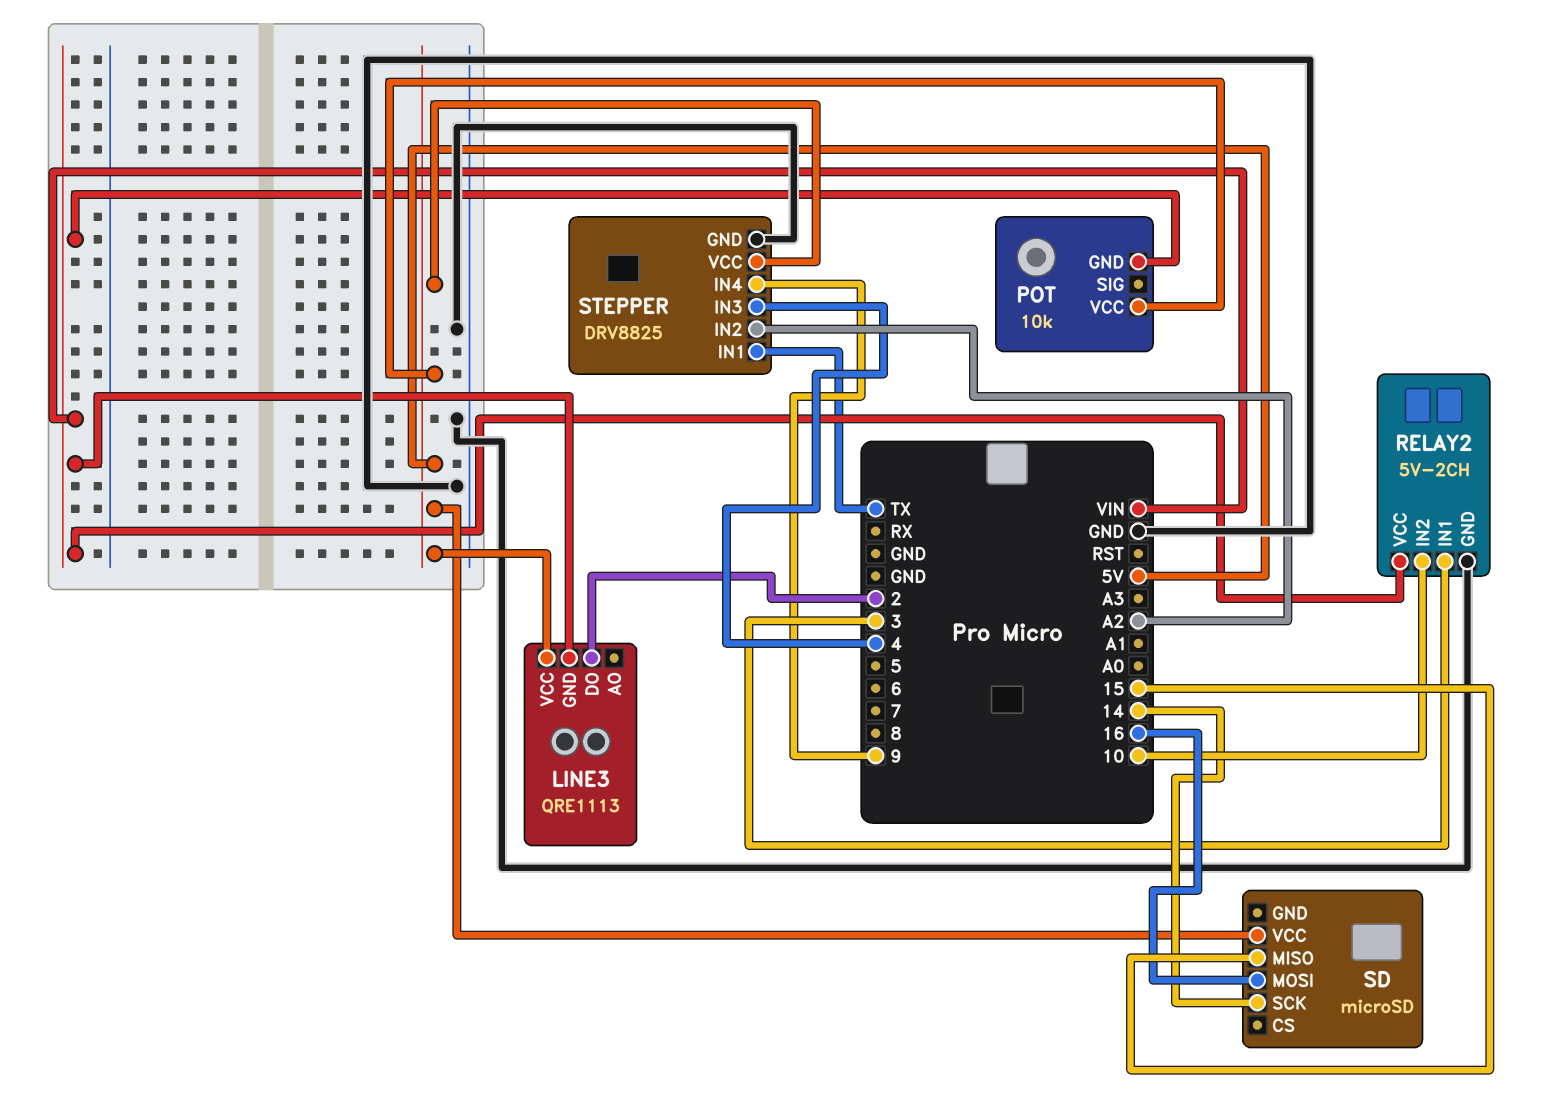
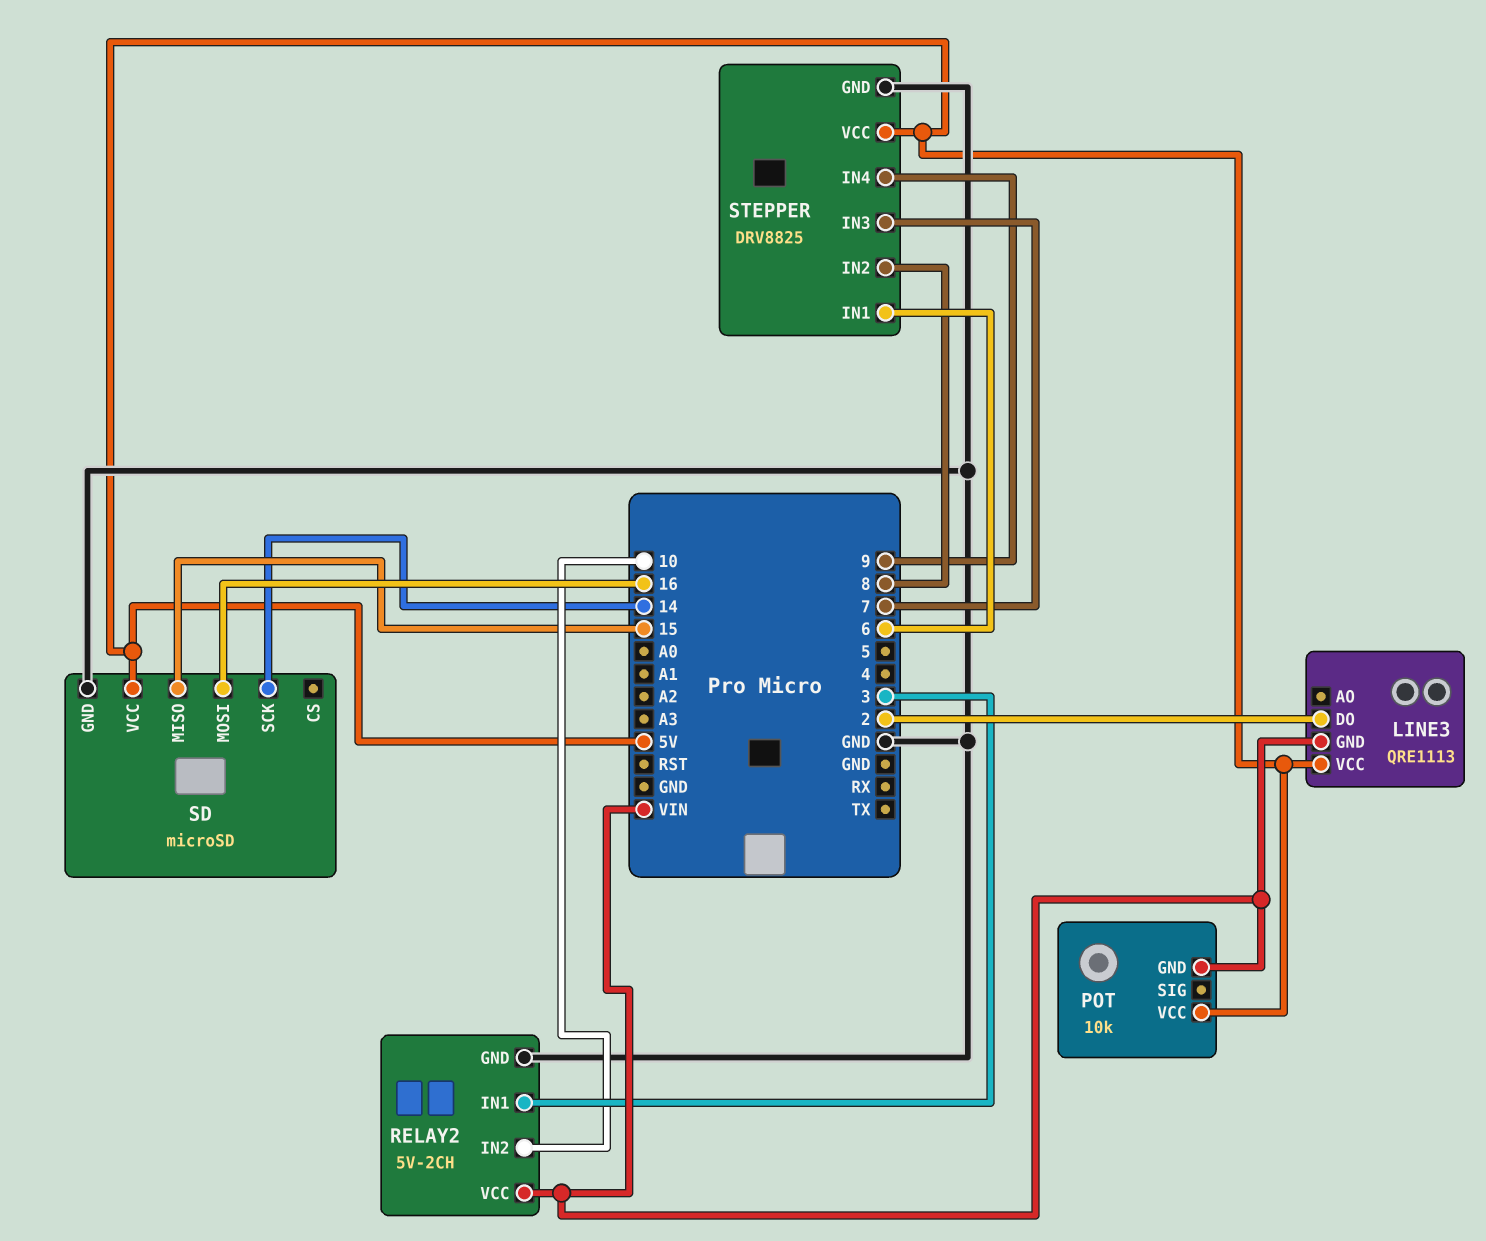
SD pin GND: none -> GND
STEPPER pin IN1: TX -> 6
STEPPER pin IN2: A2 -> 8
STEPPER pin IN3: 4 -> 7

